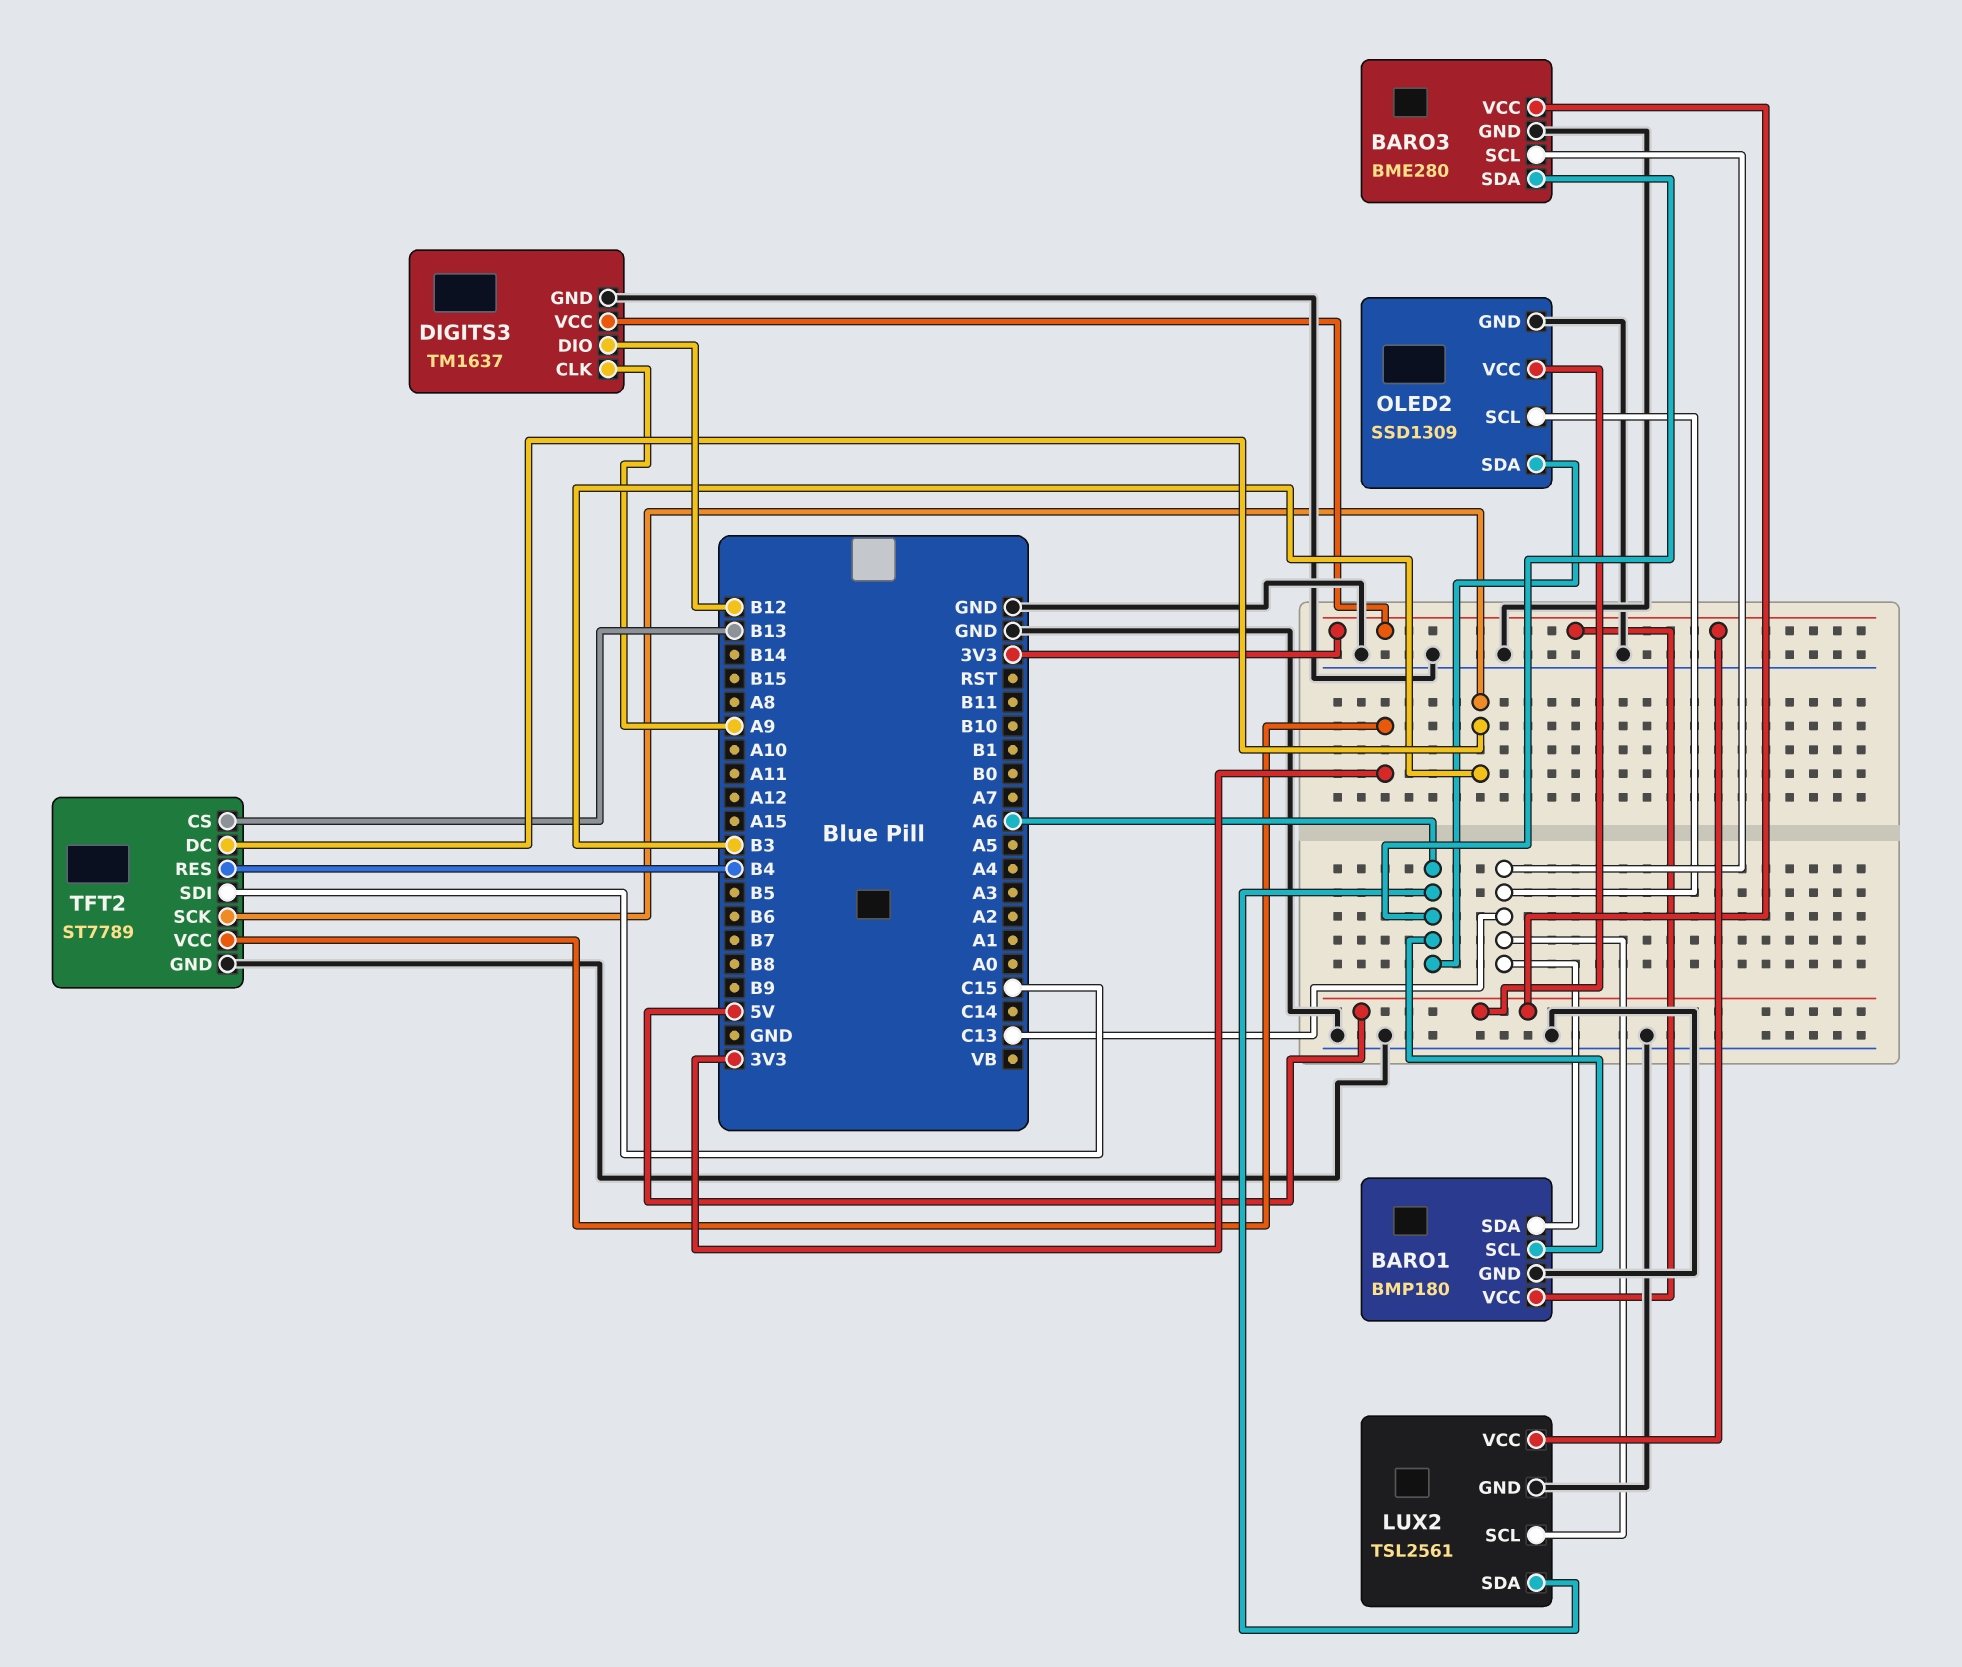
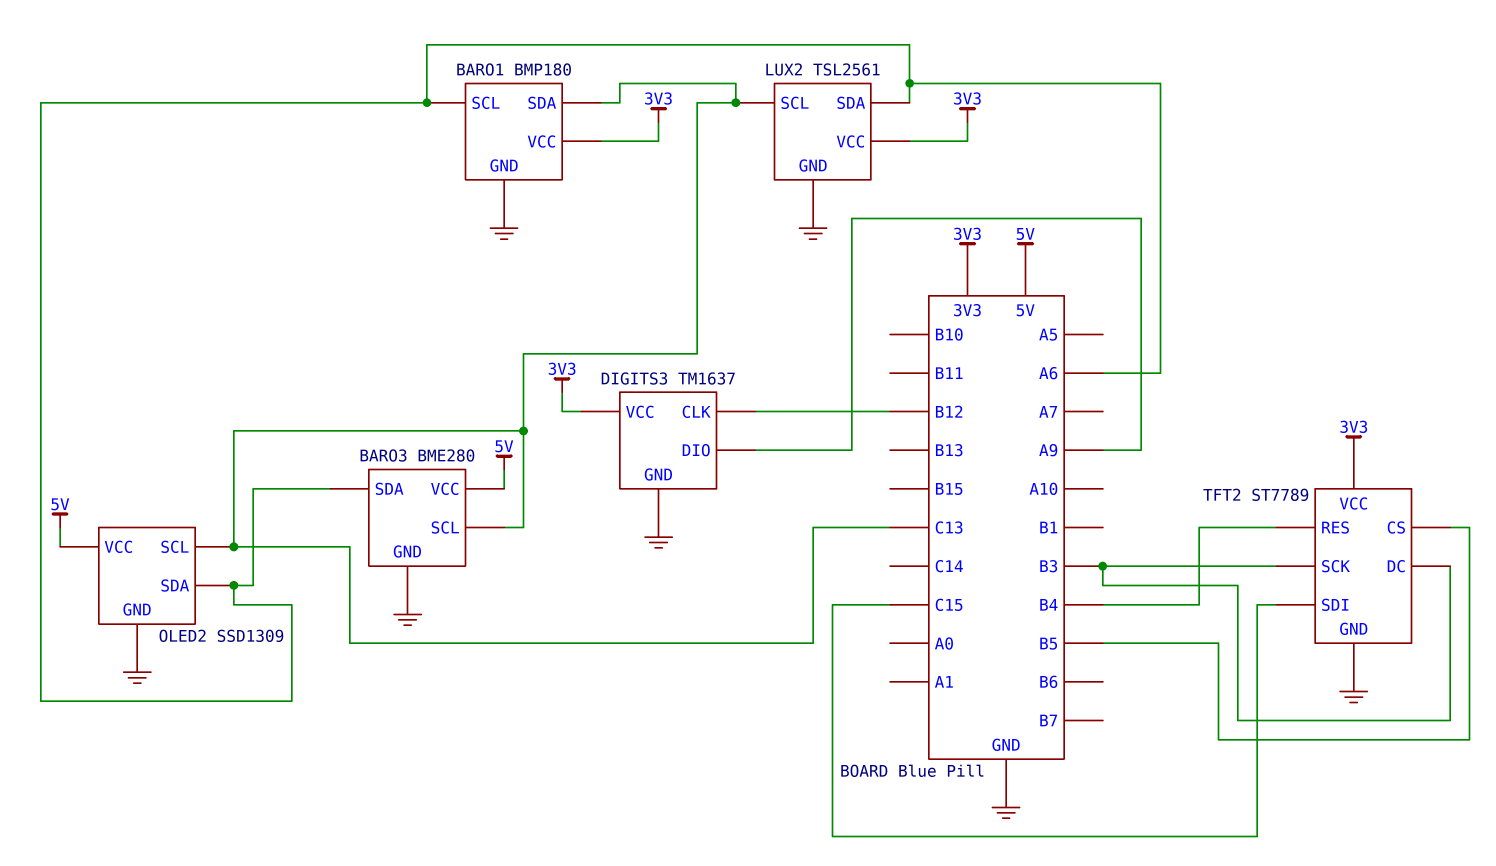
DIGITS3 pin CLK: A9 -> B12
DIGITS3 pin DIO: B12 -> A9
TFT2 pin CS: B13 -> B5

